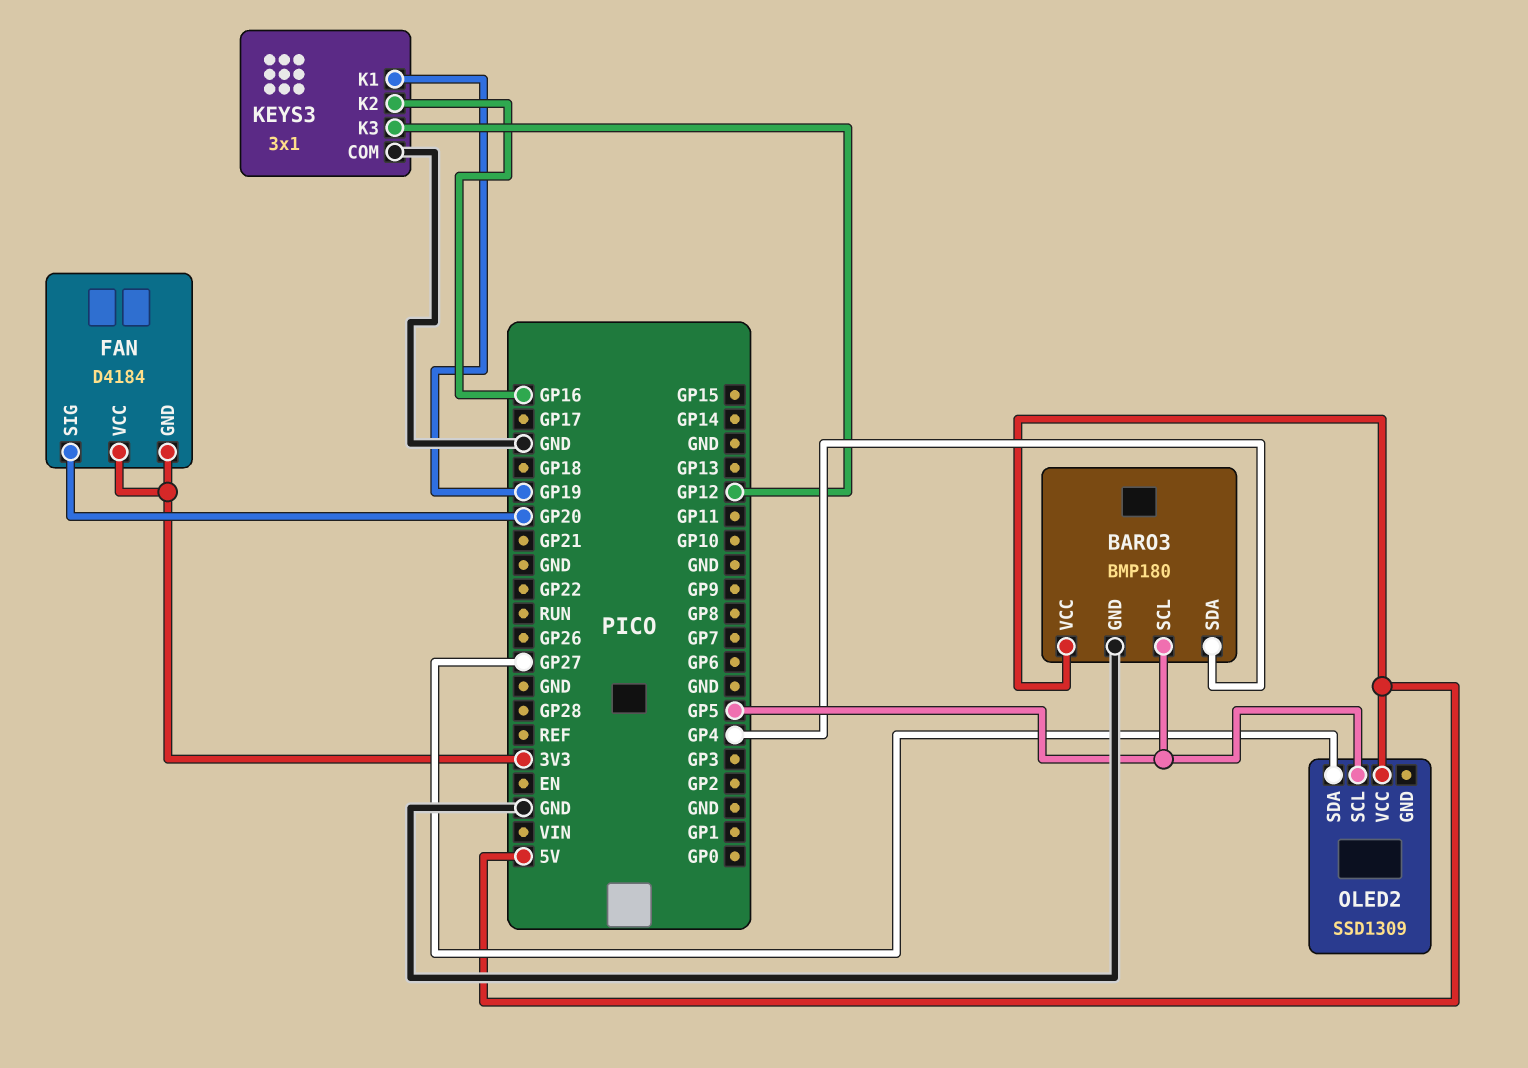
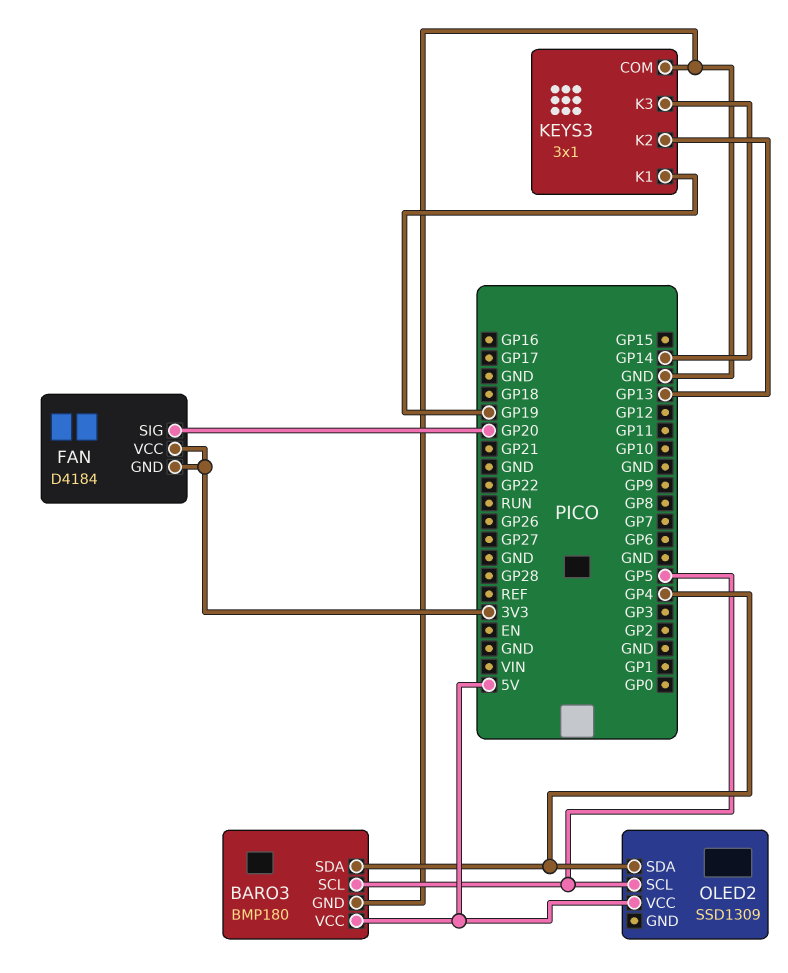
KEYS3 pin K2: GP16 -> GP13
KEYS3 pin K3: GP12 -> GP14
OLED2 pin SDA: GP27 -> GP4

